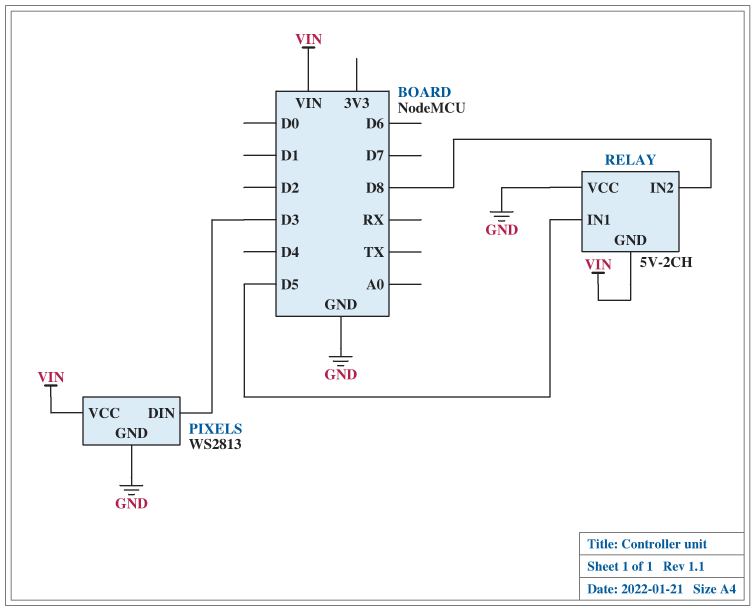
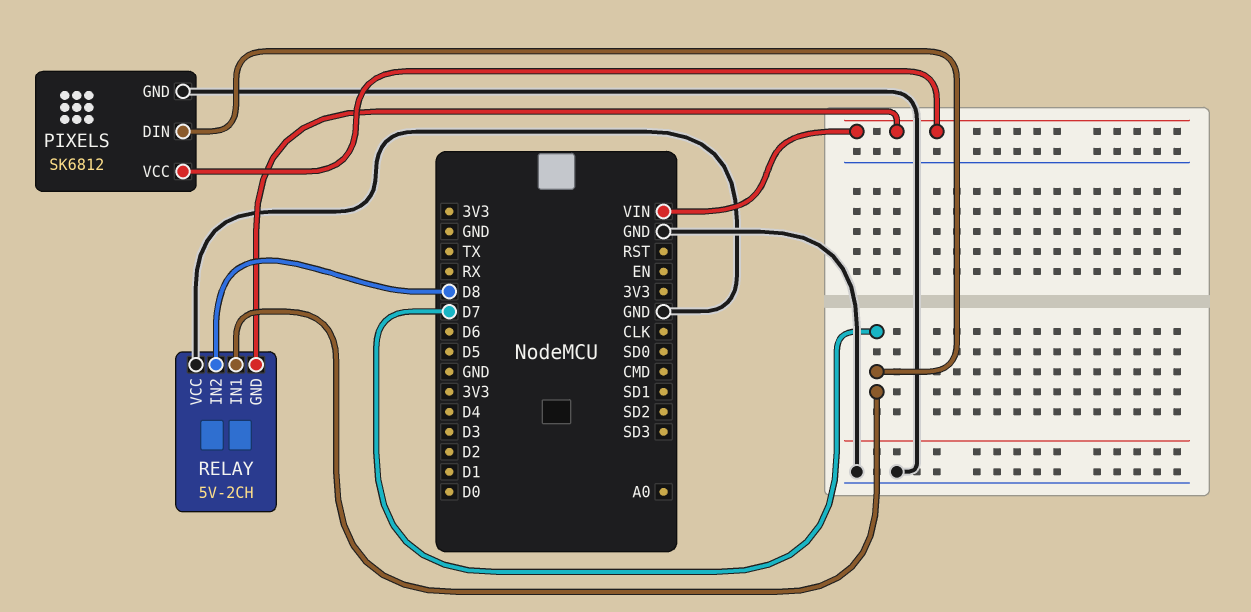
PIXELS: WS2813 -> SK6812
PIXELS pin DIN: D3 -> D7
RELAY pin IN1: D5 -> D7

